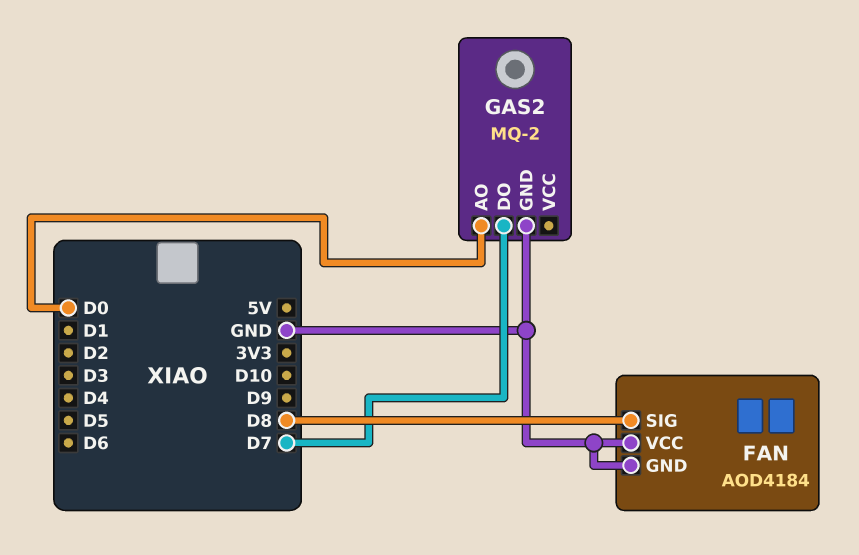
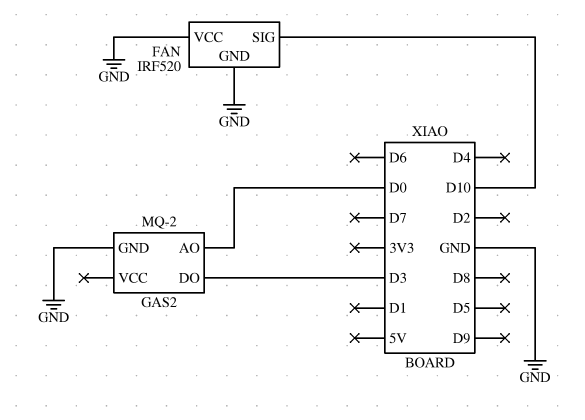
FAN: AOD4184 -> IRF520
FAN pin SIG: D8 -> D10
GAS2 pin DO: D7 -> D3

